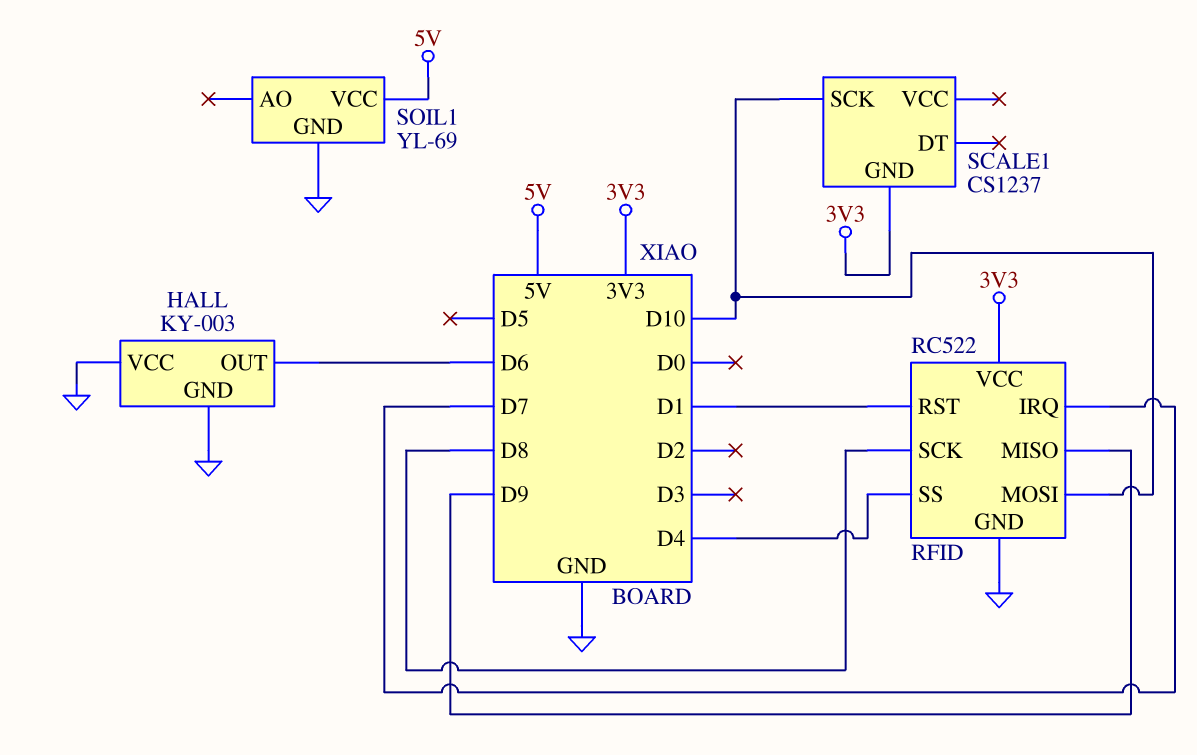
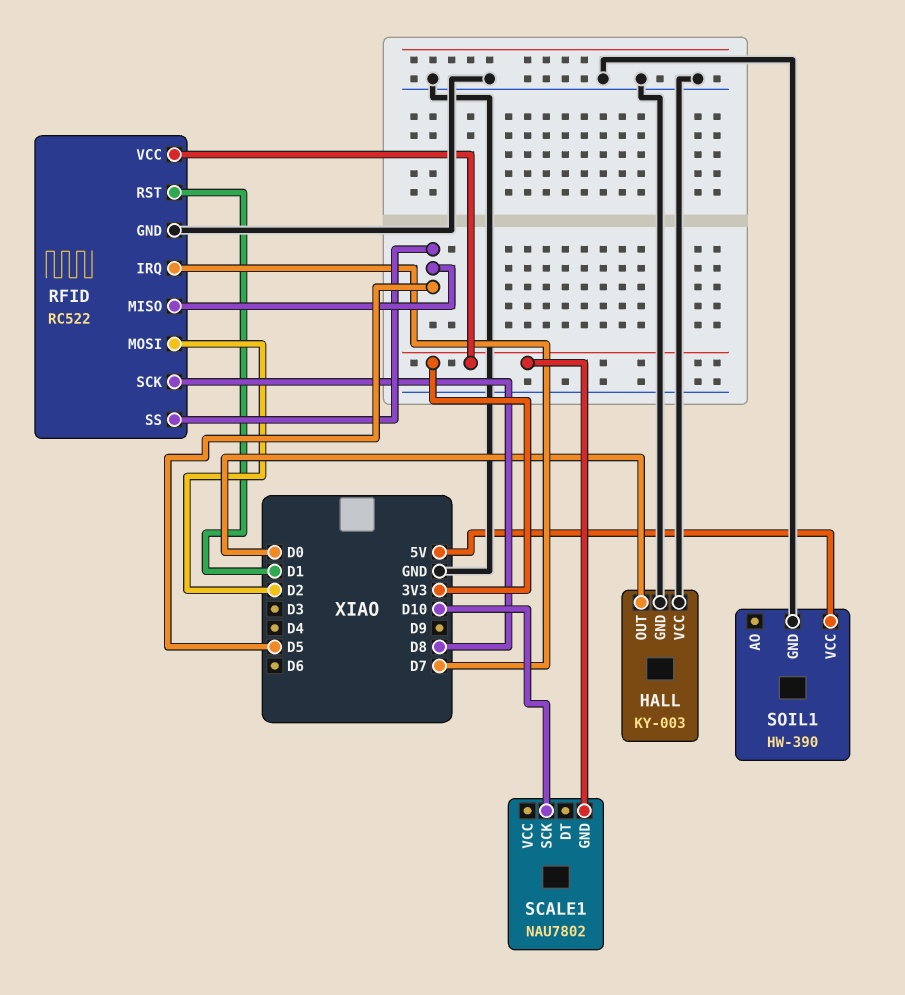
HALL pin OUT: D6 -> D0
RFID pin MISO: D9 -> D5
RFID pin MOSI: D10 -> D2
RFID pin SS: D4 -> D5
SCALE1: CS1237 -> NAU7802
SOIL1: YL-69 -> HW-390

